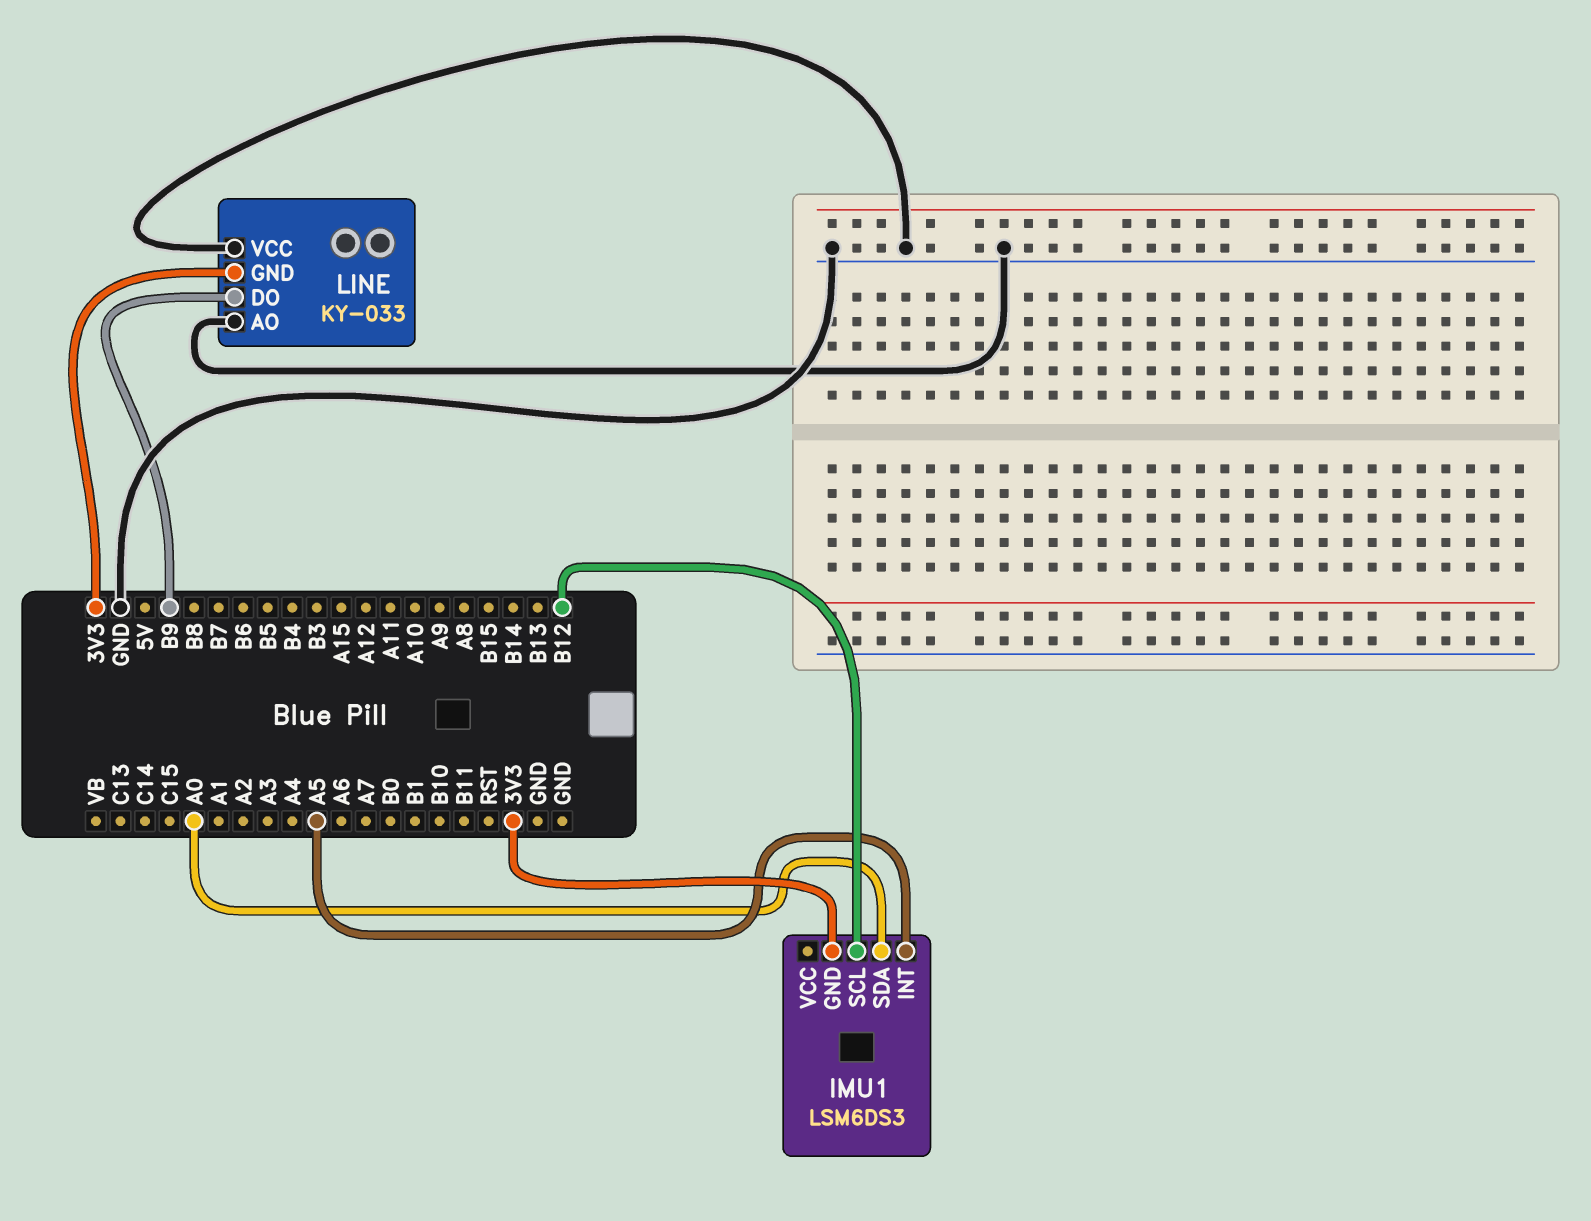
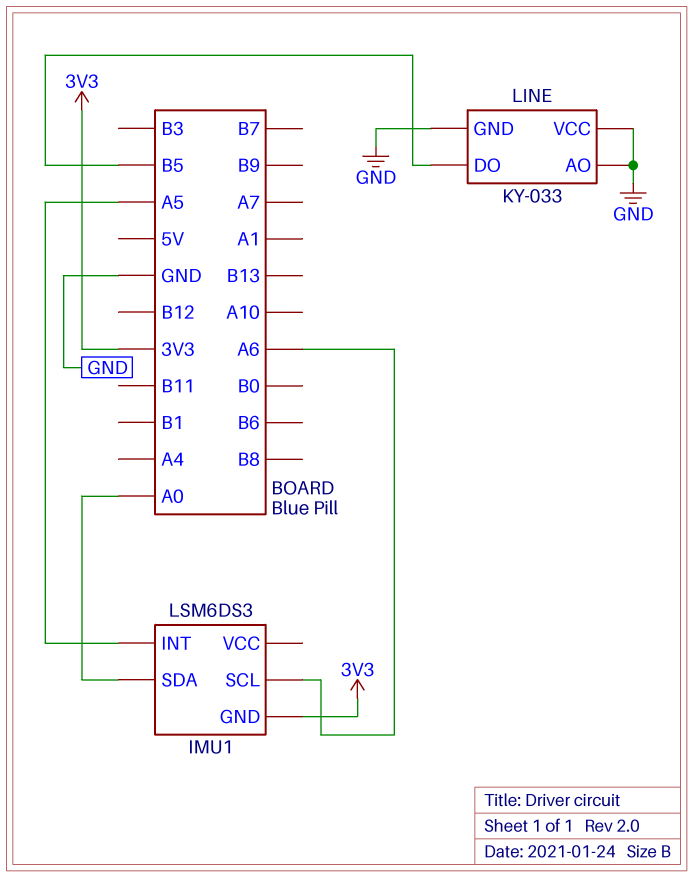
IMU1 pin SCL: B12 -> A6
LINE pin DO: B9 -> B5
LINE pin GND: 3V3 -> GND

